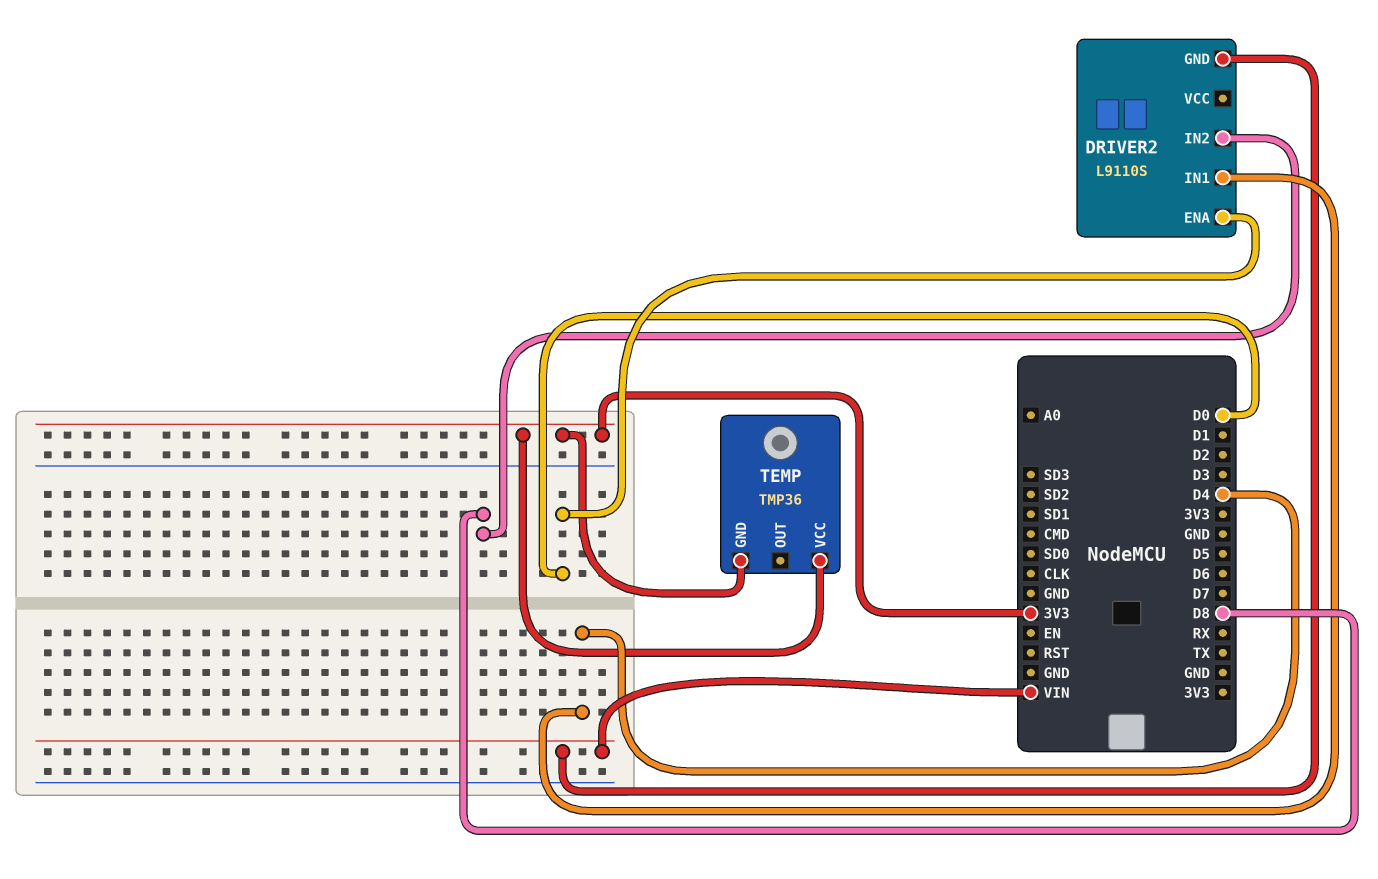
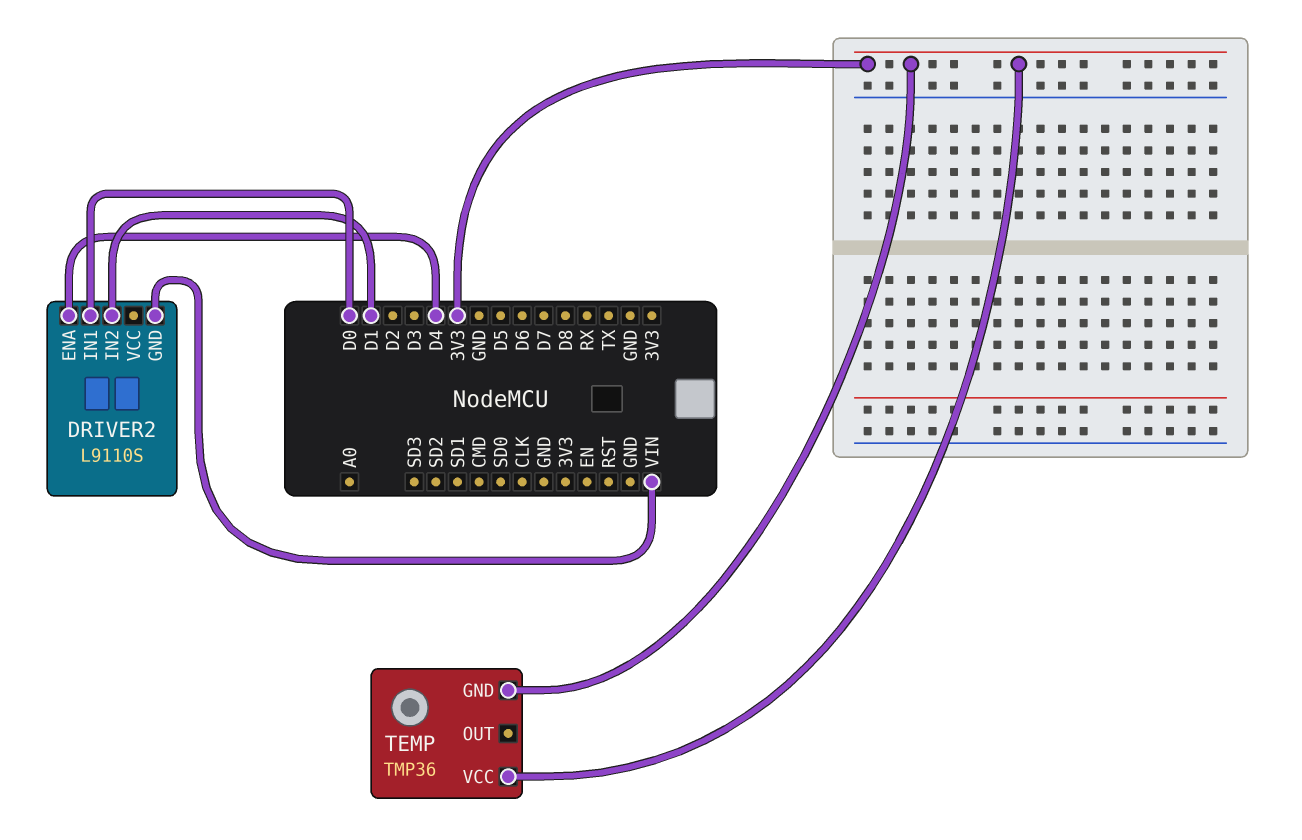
DRIVER2 pin ENA: D0 -> D4
DRIVER2 pin IN1: D4 -> D0
DRIVER2 pin IN2: D8 -> D1

